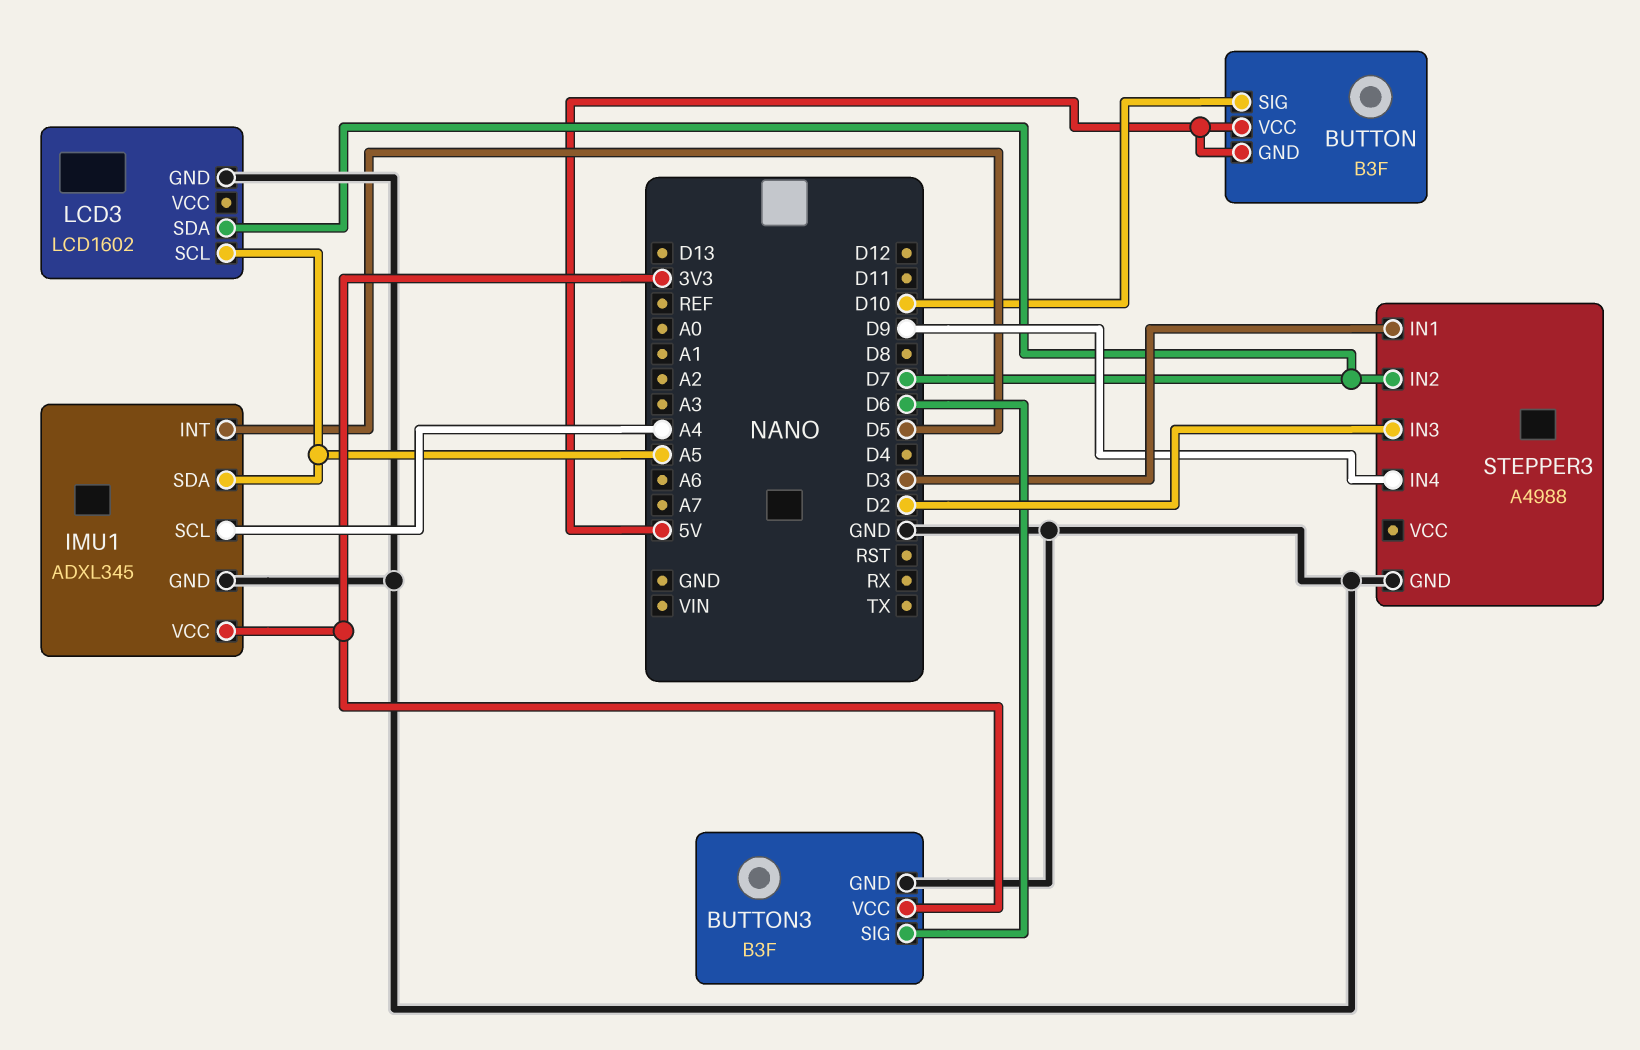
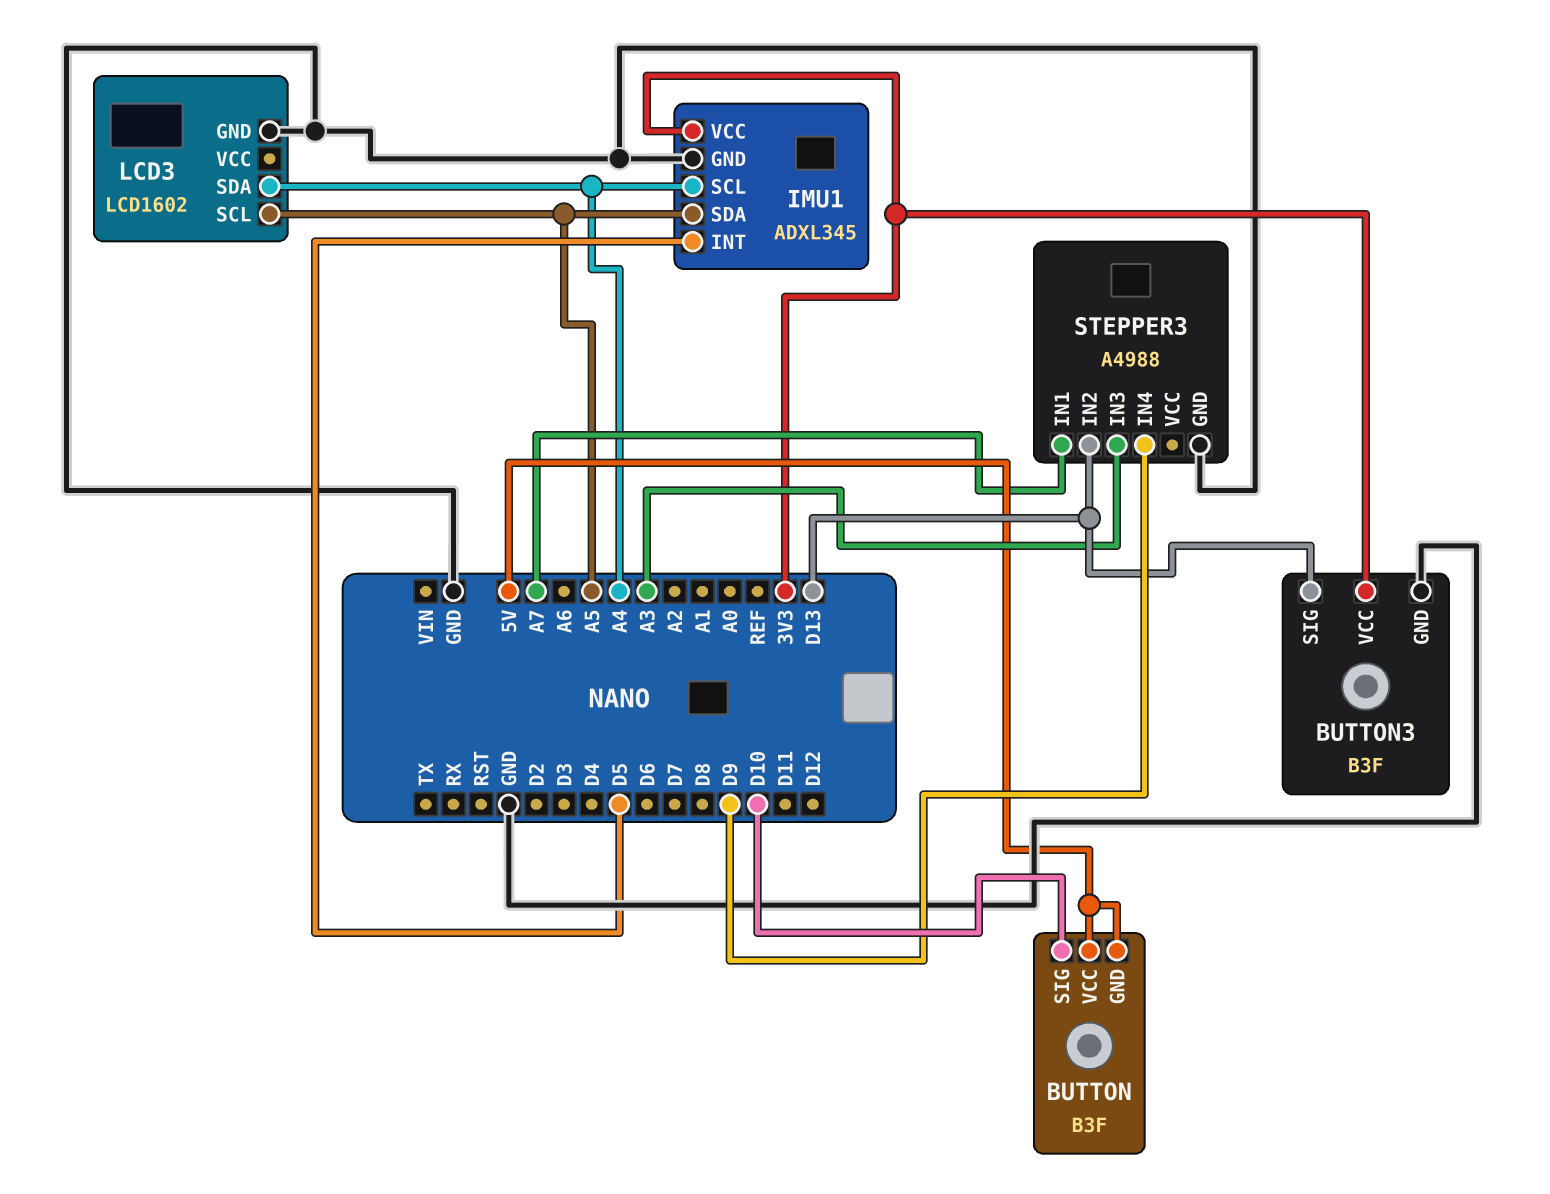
BUTTON3 pin SIG: D6 -> D13
LCD3 pin SDA: D7 -> A4
STEPPER3 pin IN1: D3 -> A7
STEPPER3 pin IN2: D7 -> D13
STEPPER3 pin IN3: D2 -> A3

